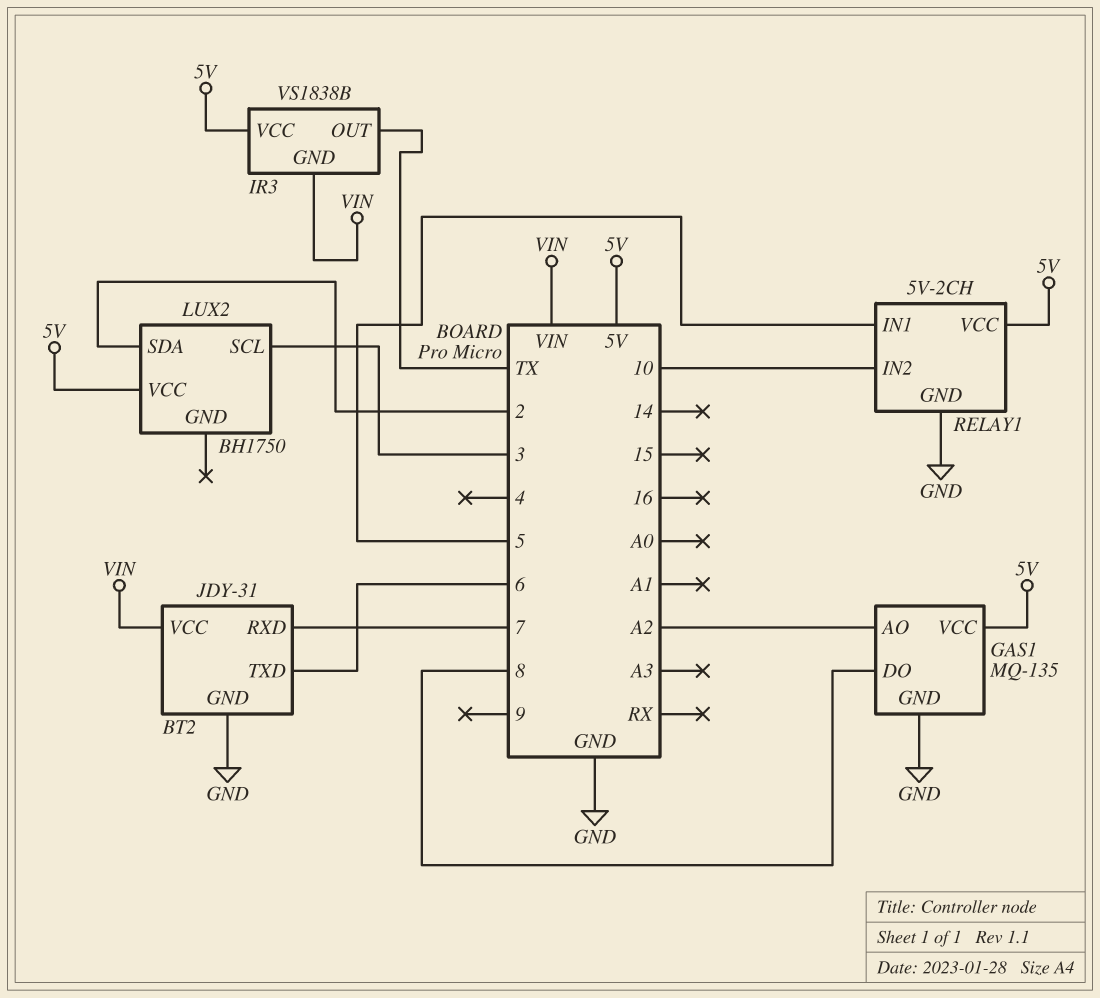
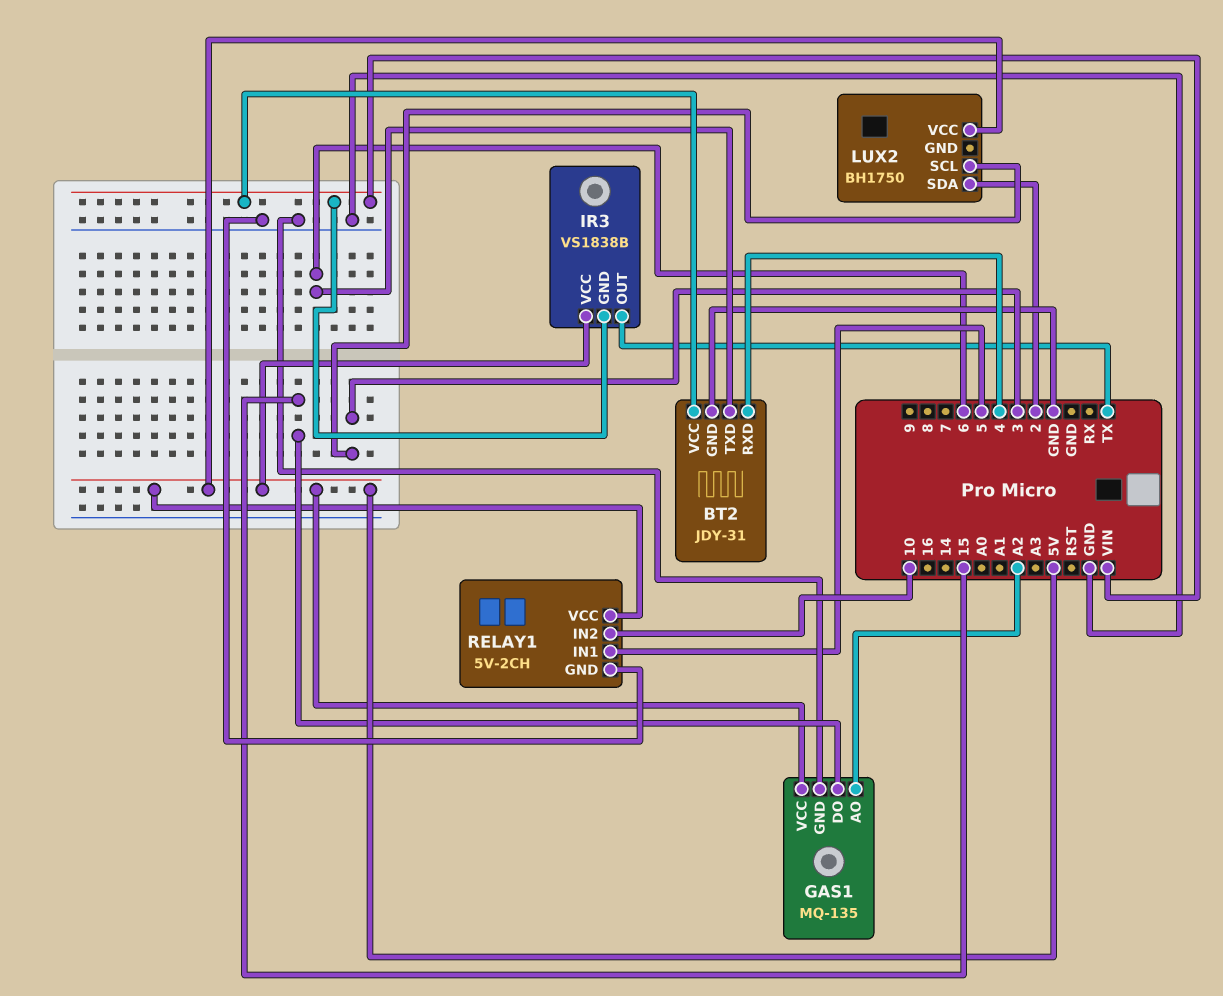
BT2 pin RXD: 7 -> 4
GAS1 pin DO: 8 -> 15

